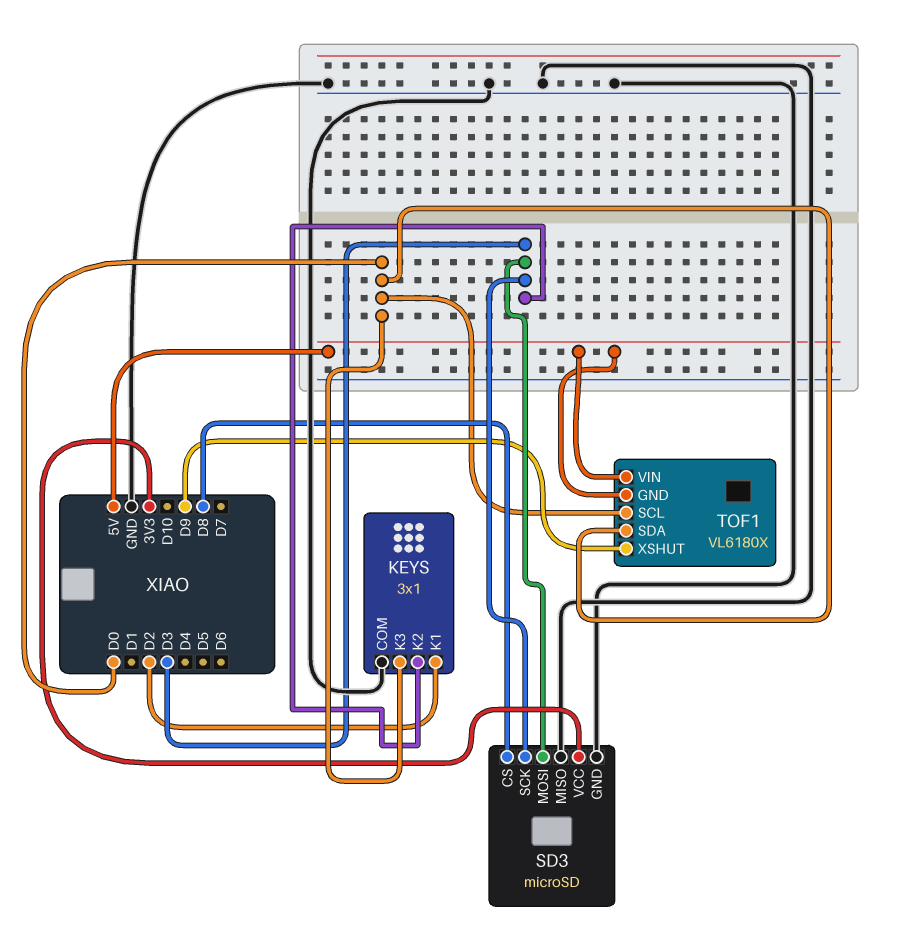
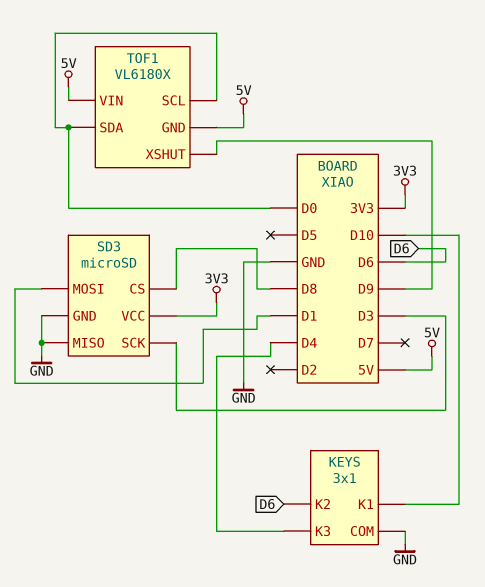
KEYS pin K1: D2 -> D10
KEYS pin K2: D3 -> D6
KEYS pin K3: D0 -> D4
SD3 pin MOSI: D3 -> D1

